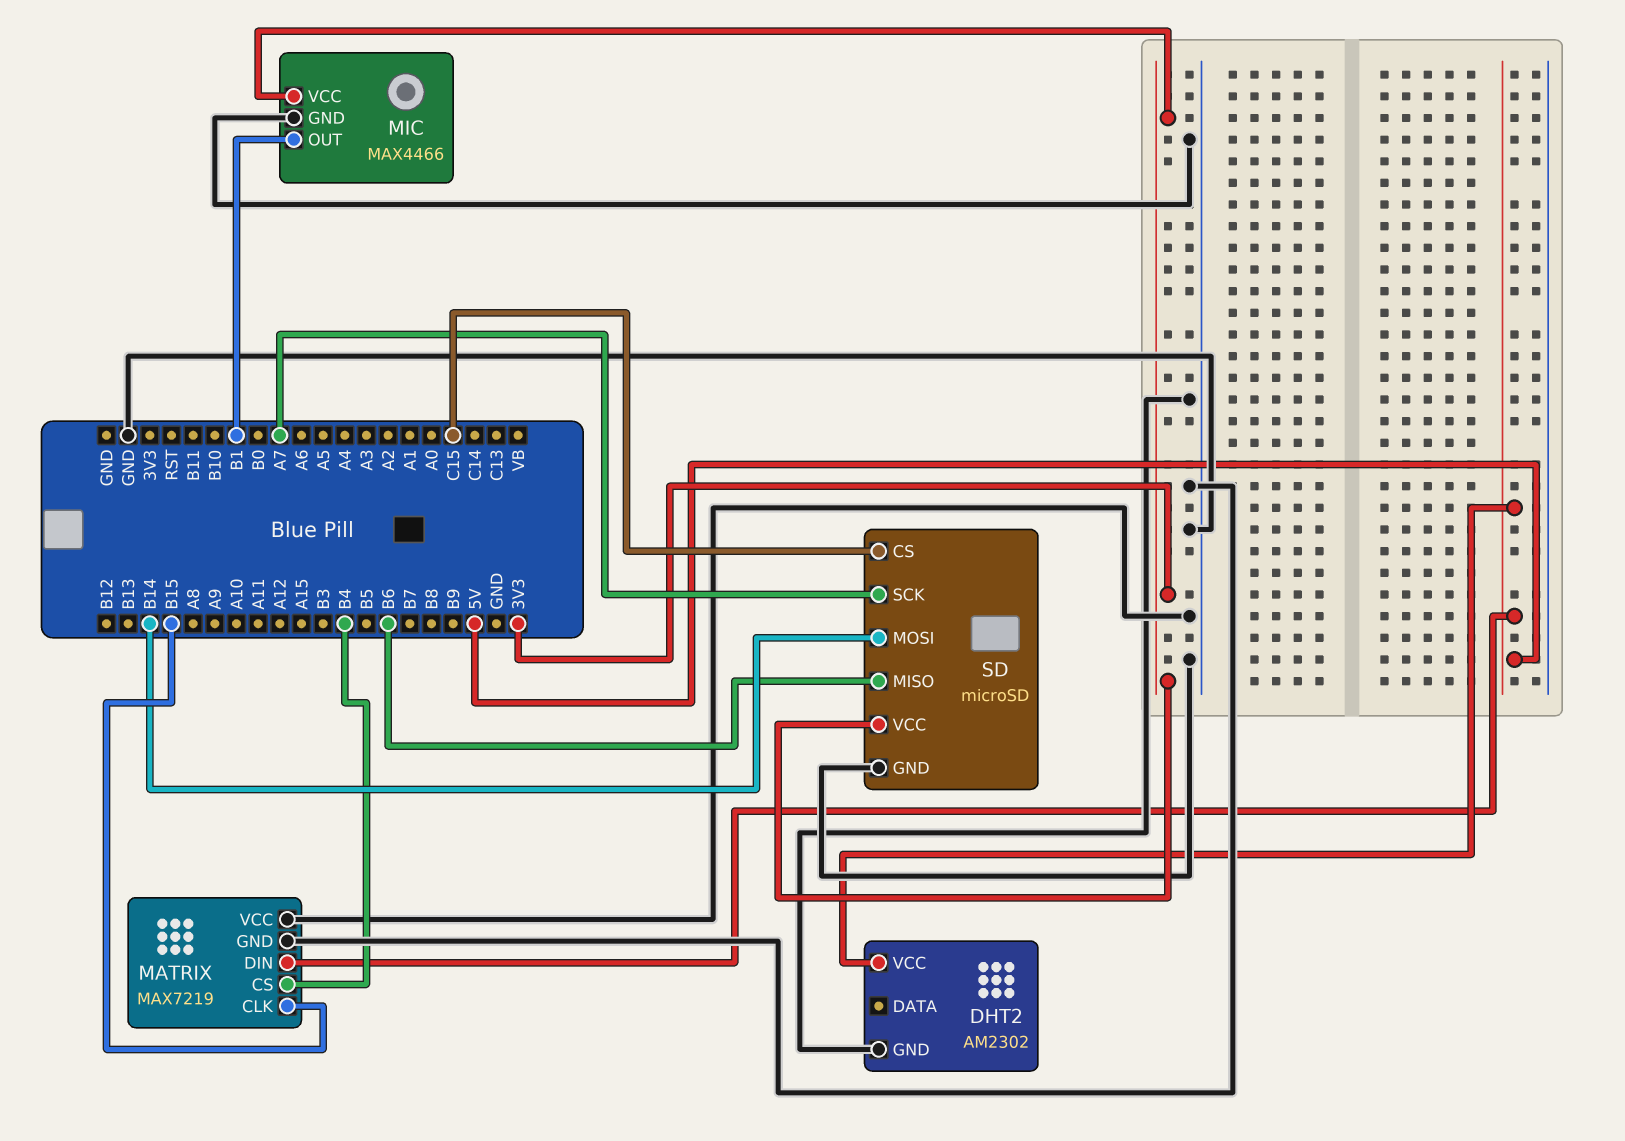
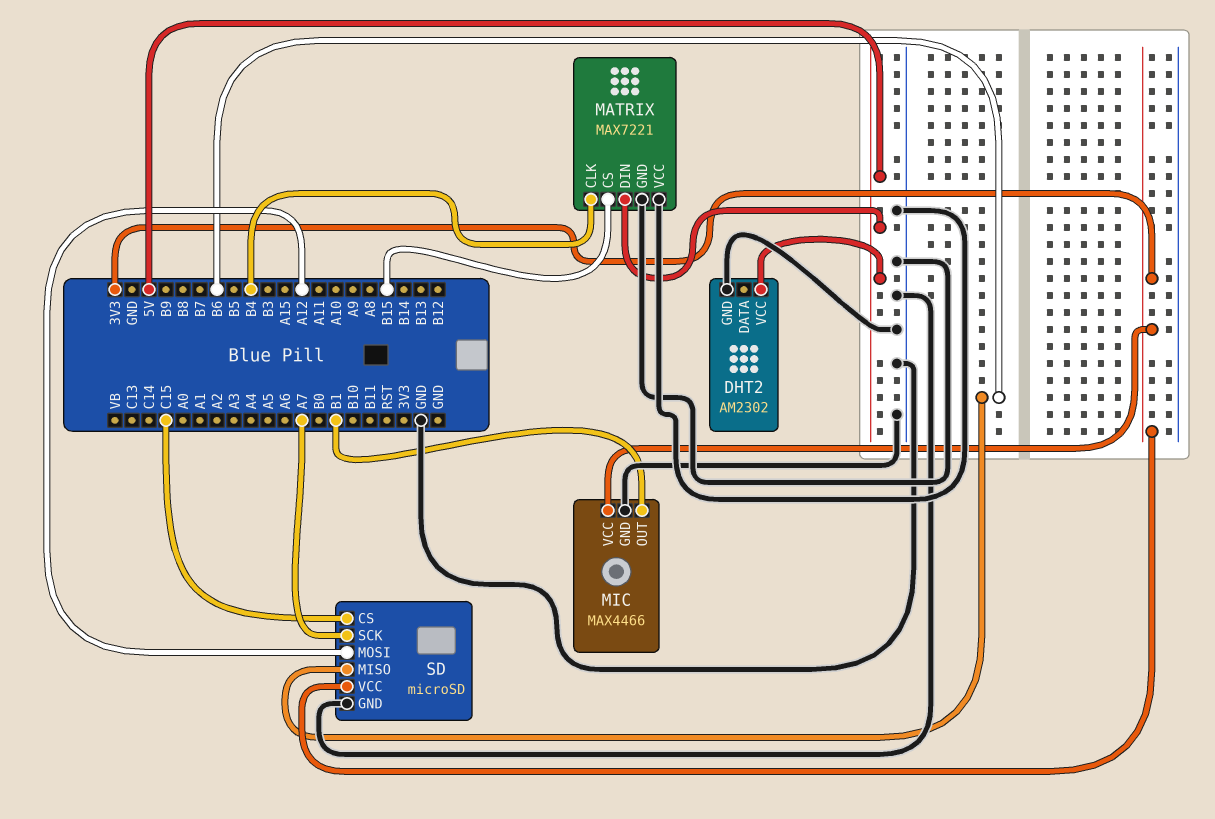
MATRIX: MAX7219 -> MAX7221
MATRIX pin CLK: B15 -> B4
MATRIX pin CS: B4 -> B15
SD pin MOSI: B14 -> A12

